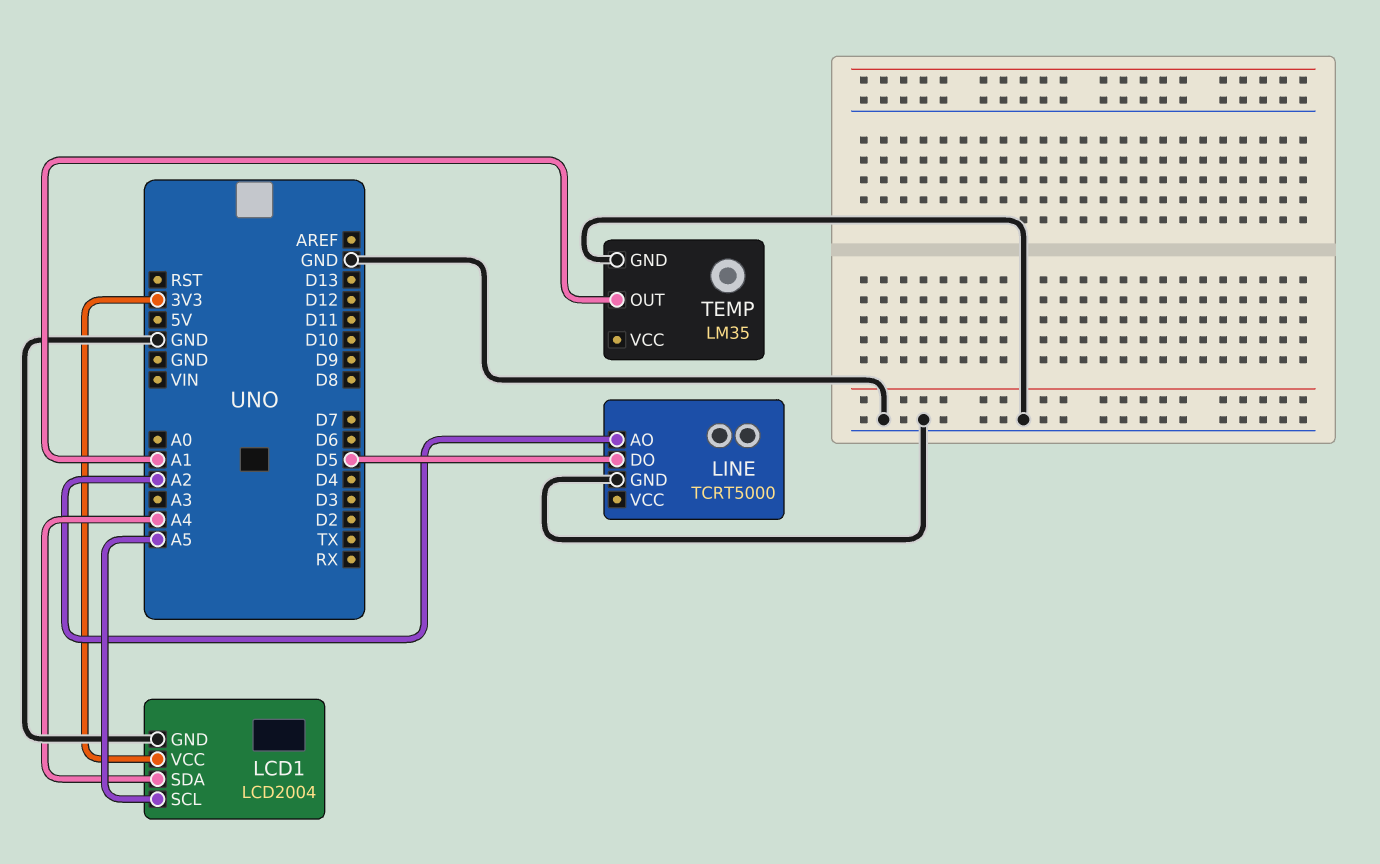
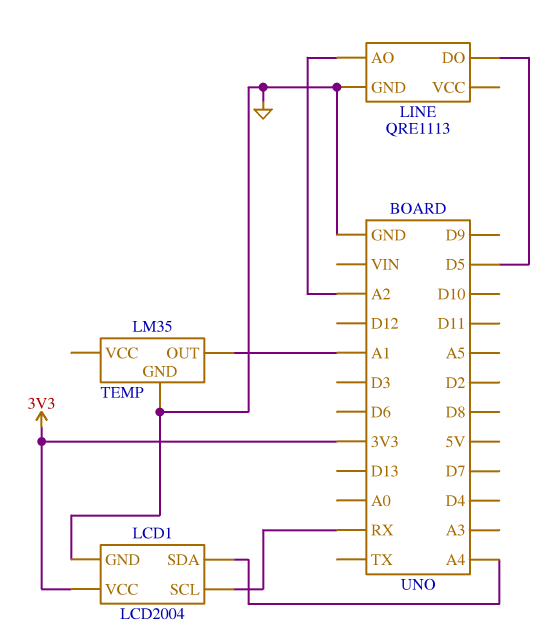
LCD1 pin SCL: A5 -> RX
LINE: TCRT5000 -> QRE1113

